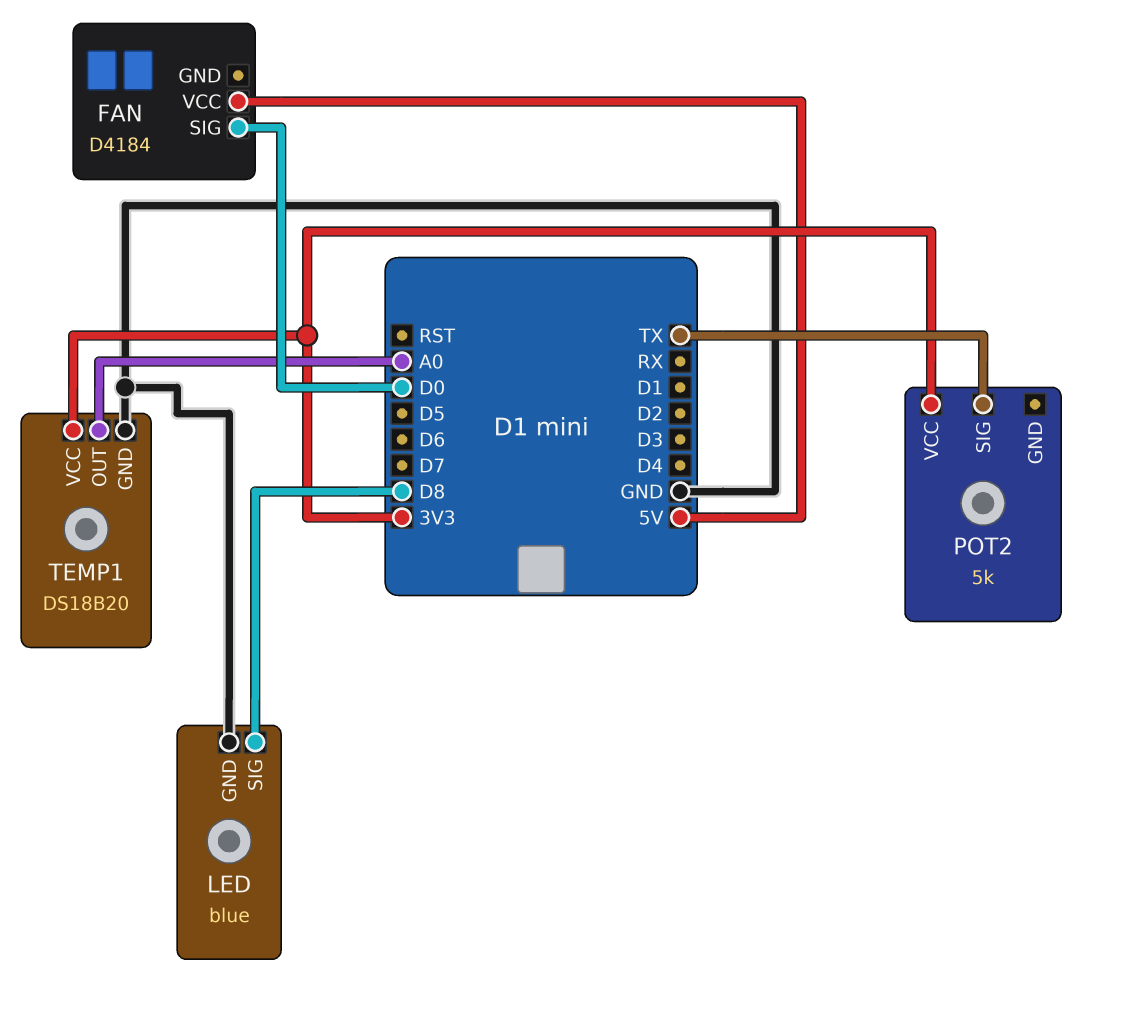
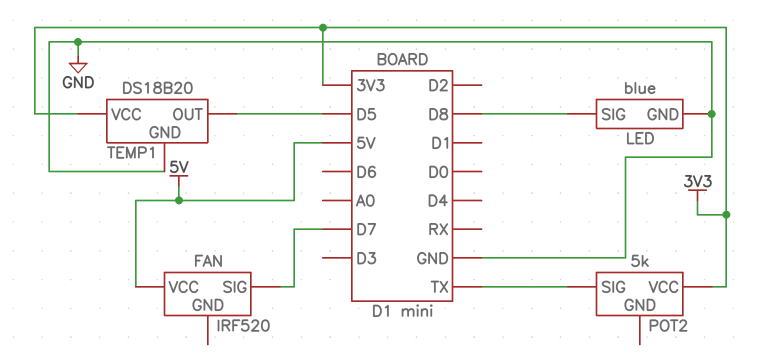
FAN: D4184 -> IRF520
FAN pin SIG: D0 -> D7
TEMP1 pin OUT: A0 -> D5

